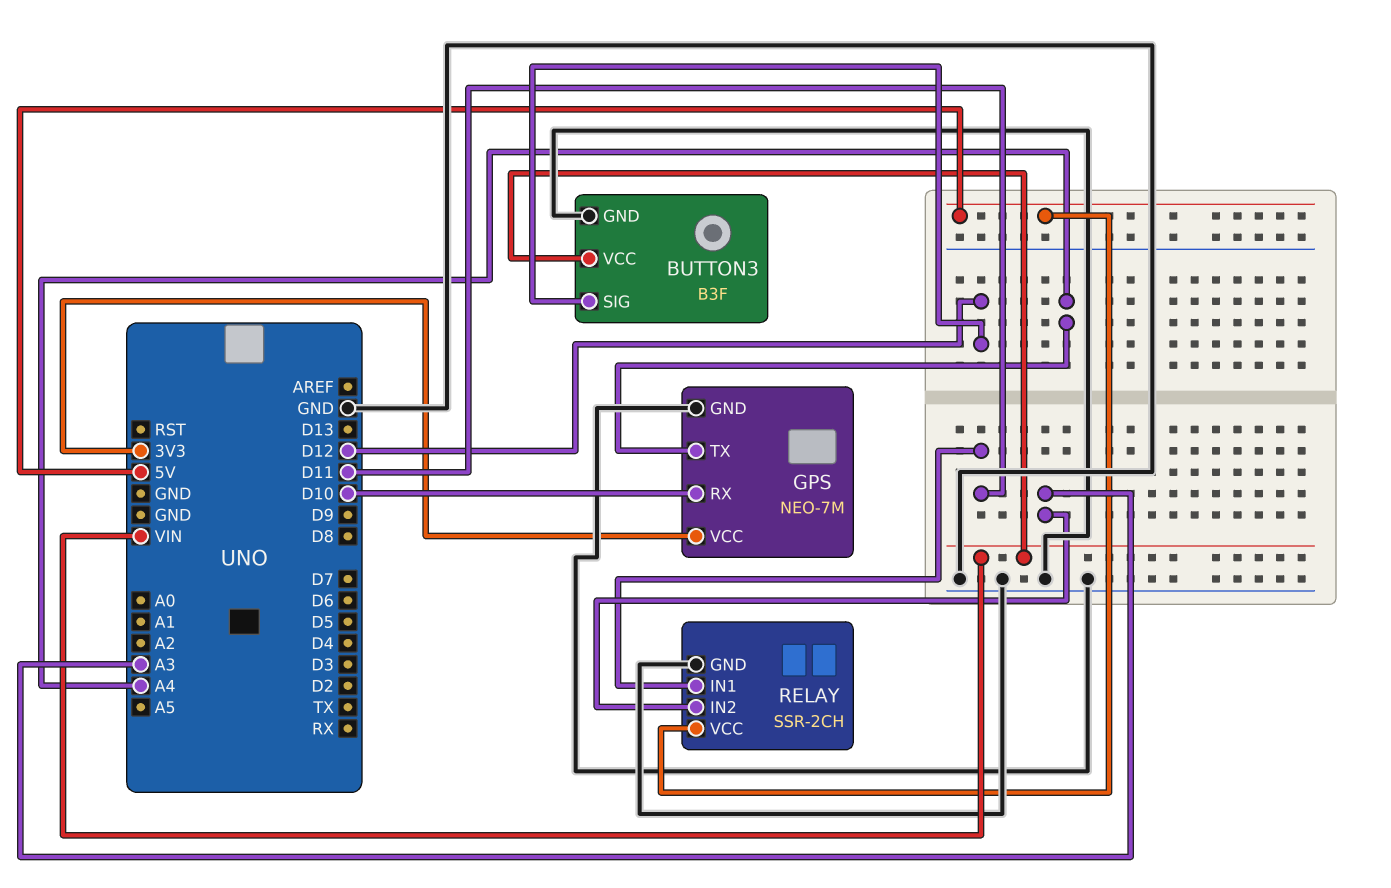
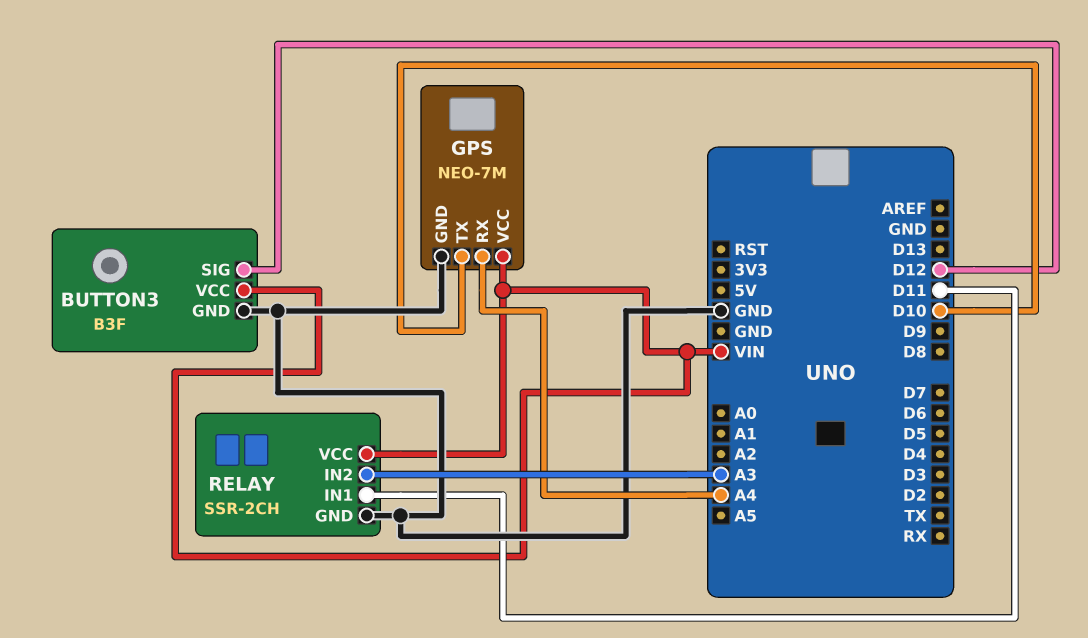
GPS pin RX: D10 -> A4
GPS pin TX: A4 -> D10
GPS pin VCC: 3V3 -> VIN
RELAY pin VCC: 5V -> VIN

